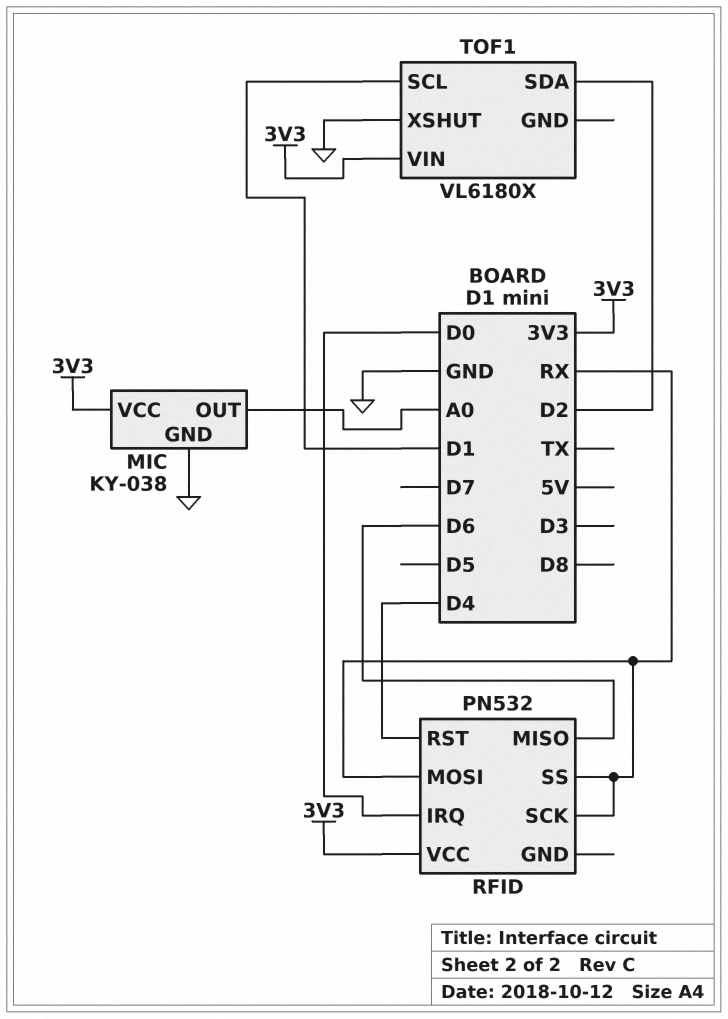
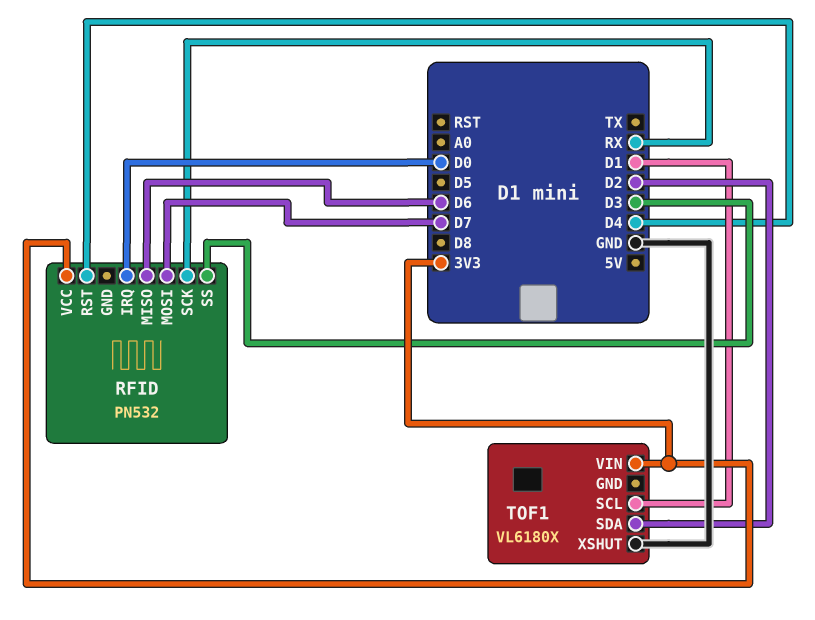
MIC: KY-038 -> none
MIC pin GND: GND -> none
MIC pin OUT: A0 -> none
MIC pin VCC: 3V3 -> none
RFID pin MOSI: RX -> D7
RFID pin SS: RX -> D3

